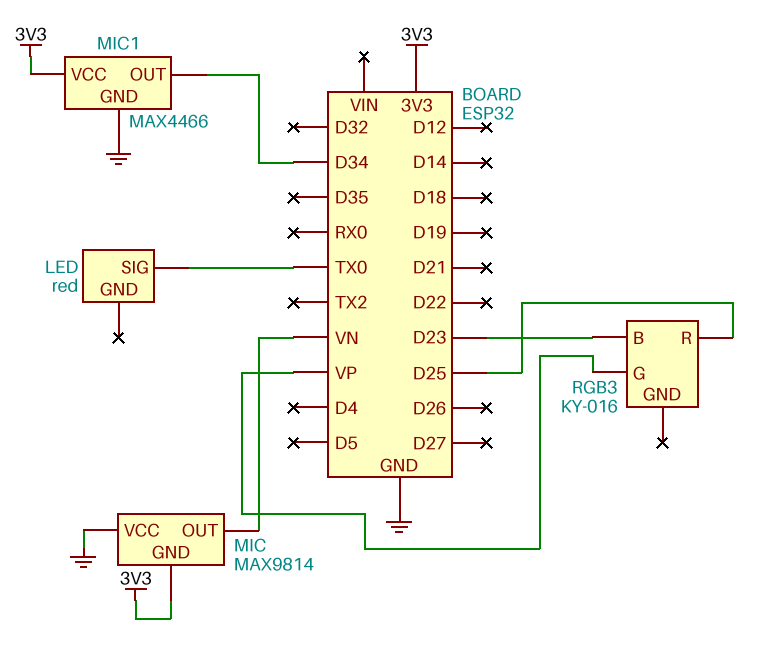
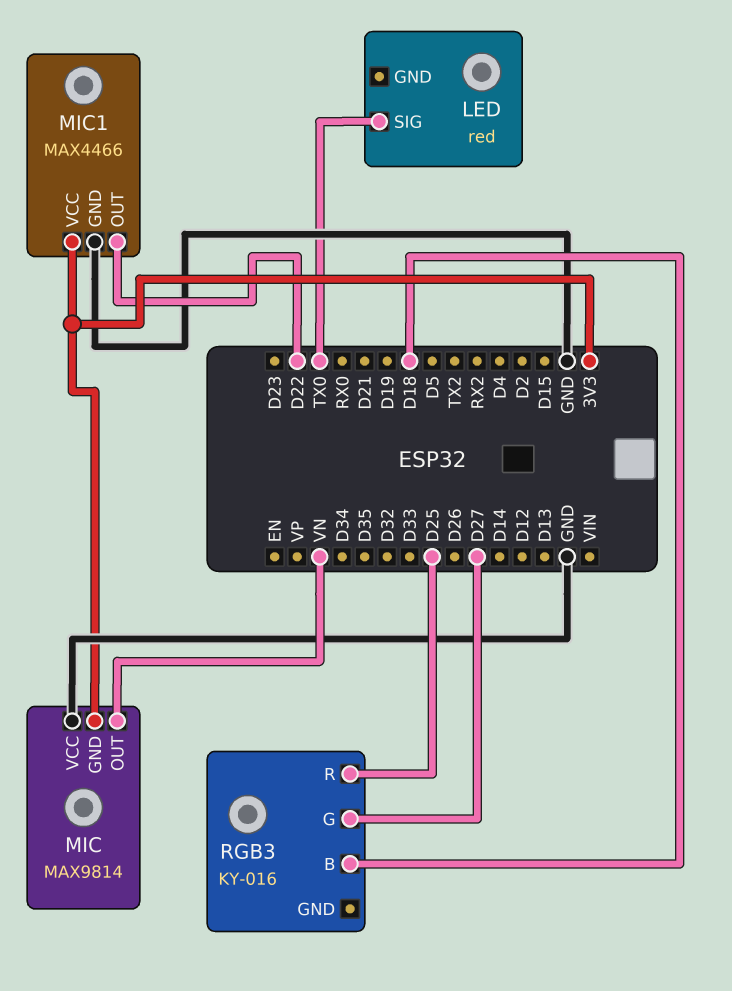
MIC1 pin OUT: D34 -> D22
RGB3 pin B: D23 -> D18
RGB3 pin G: VP -> D27

